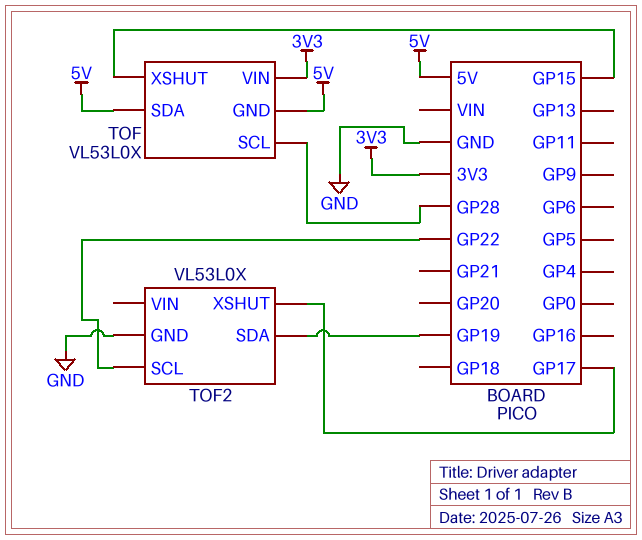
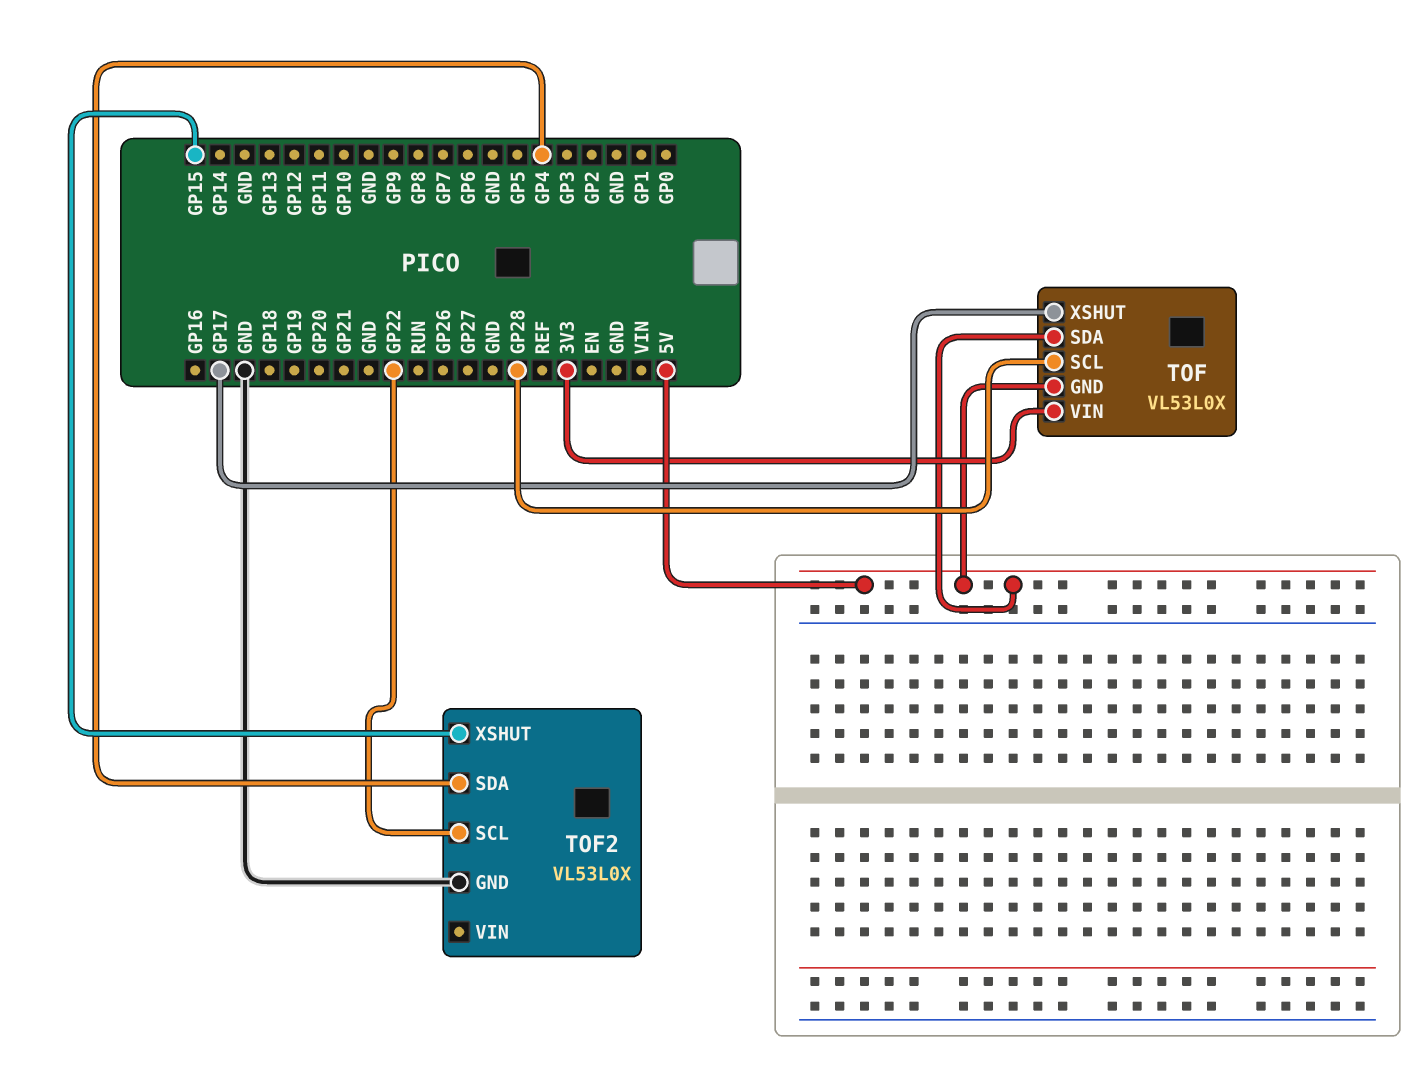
TOF pin XSHUT: GP15 -> GP17
TOF2 pin SDA: GP19 -> GP4
TOF2 pin XSHUT: GP17 -> GP15

